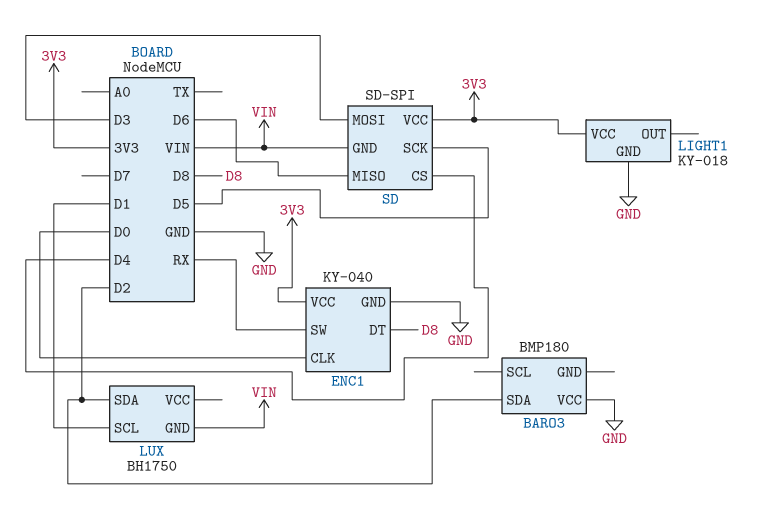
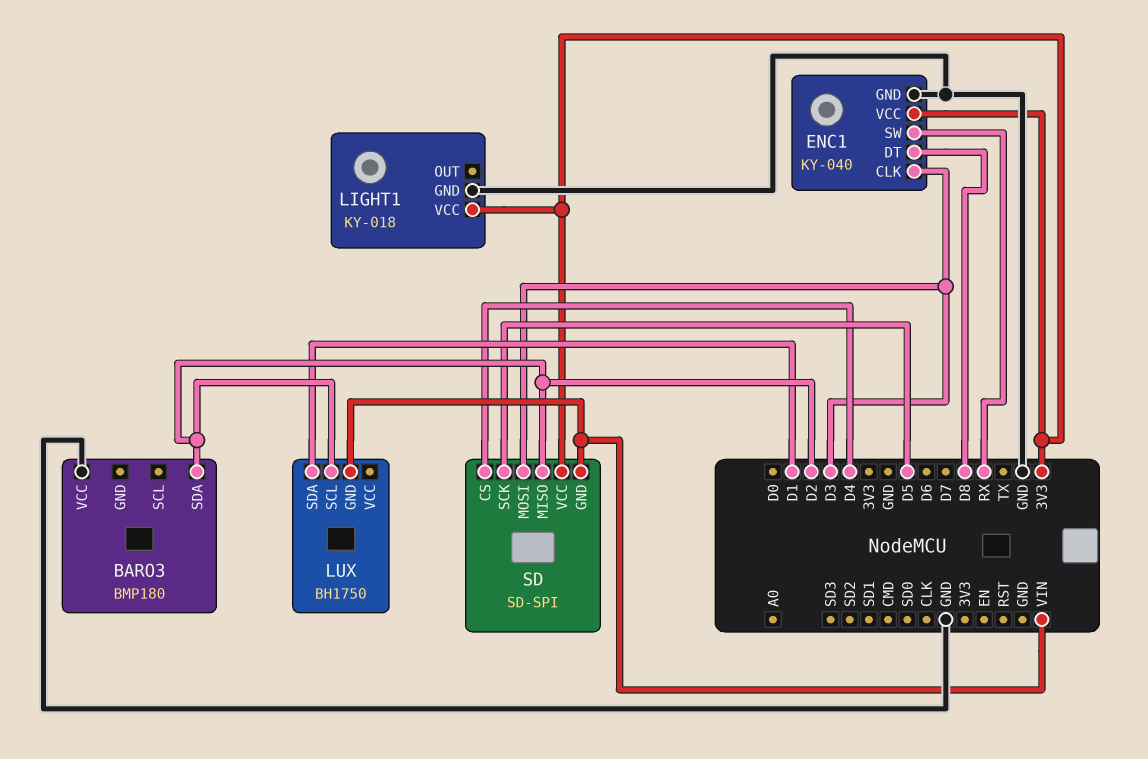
ENC1 pin CLK: D0 -> D3
LUX pin SCL: D1 -> D2
LUX pin SDA: D2 -> D1
SD pin MISO: D6 -> D2

